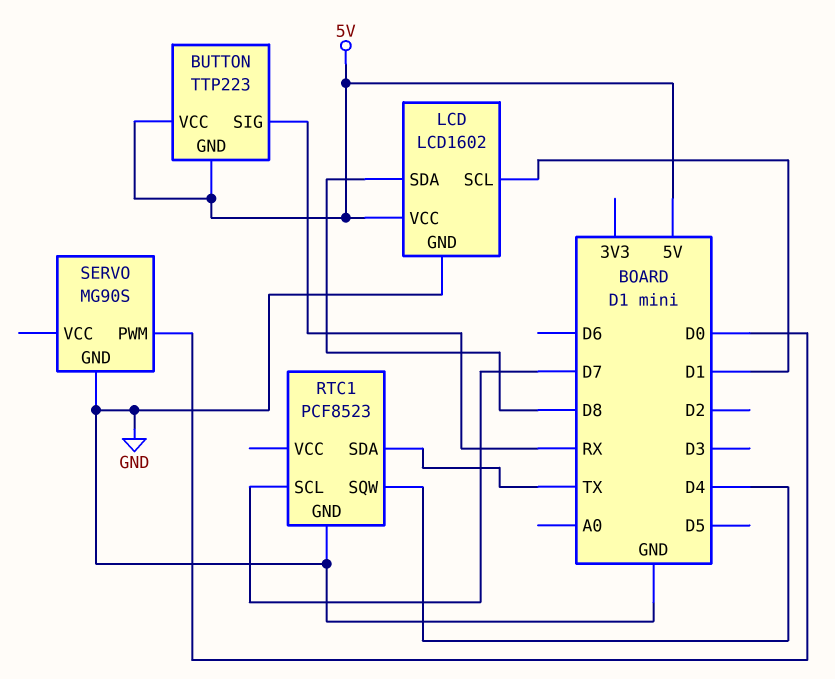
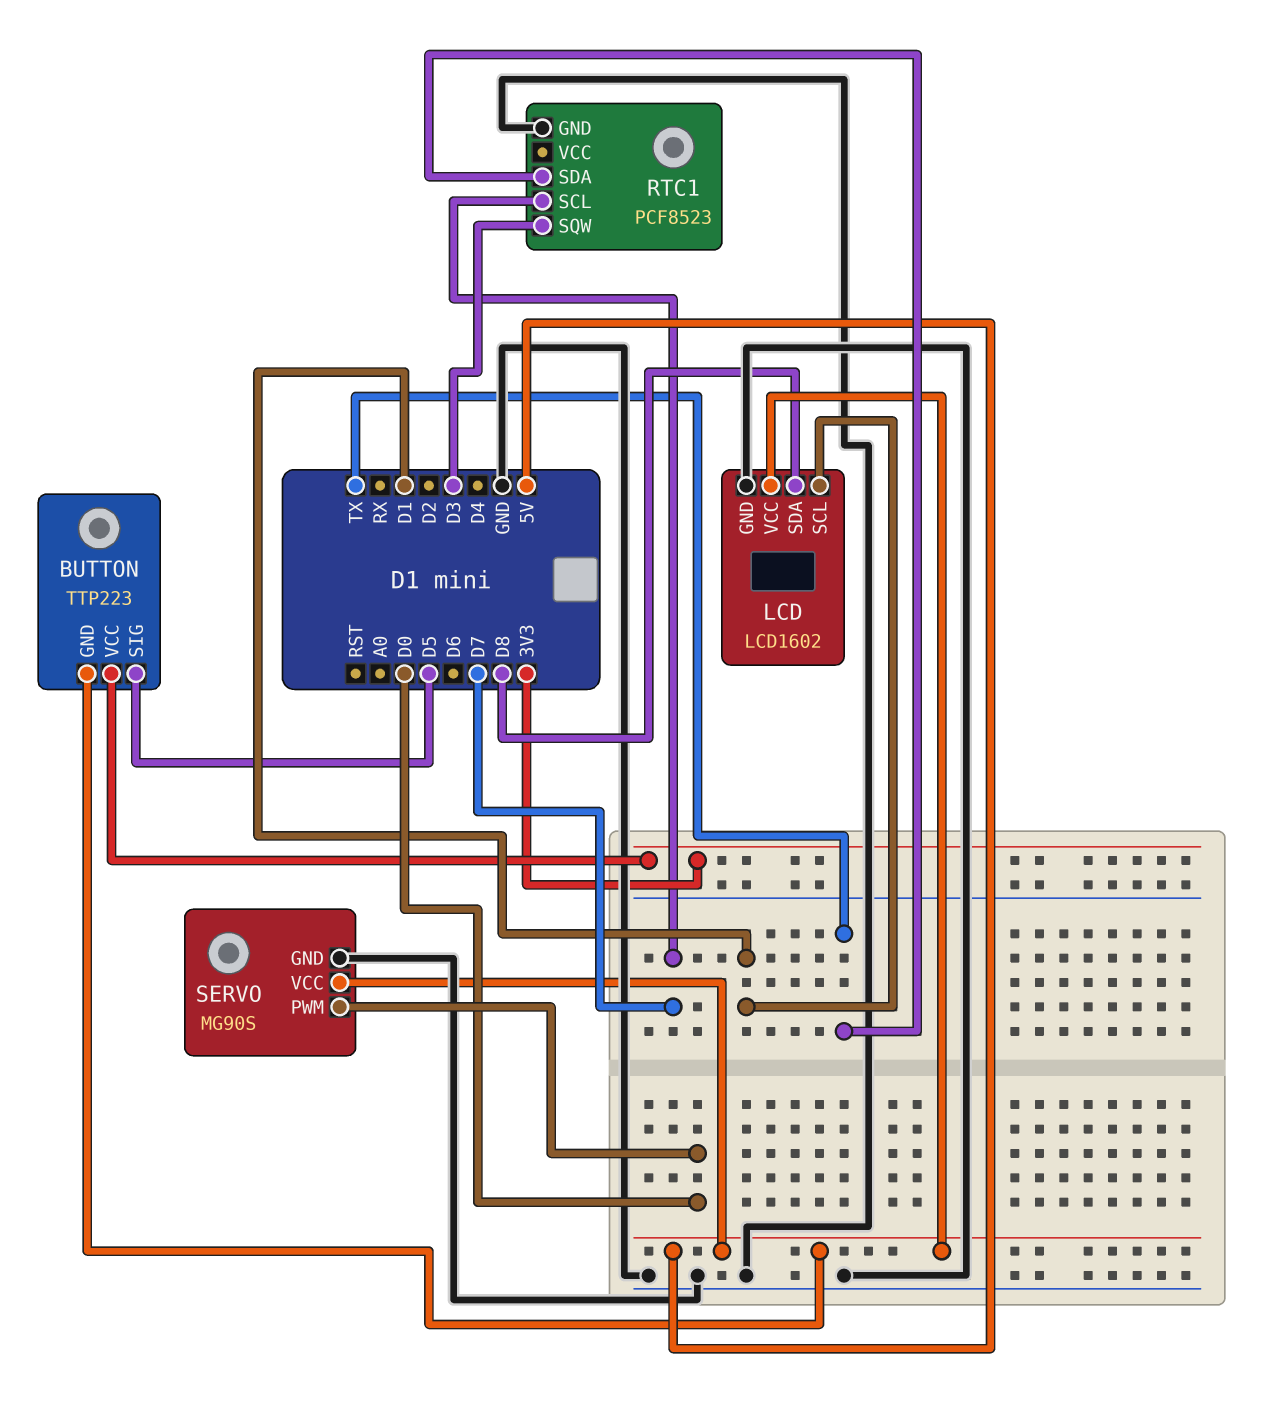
BUTTON pin SIG: RX -> D5
BUTTON pin VCC: 5V -> 3V3
RTC1 pin SQW: D4 -> D3
SERVO pin VCC: none -> 5V

